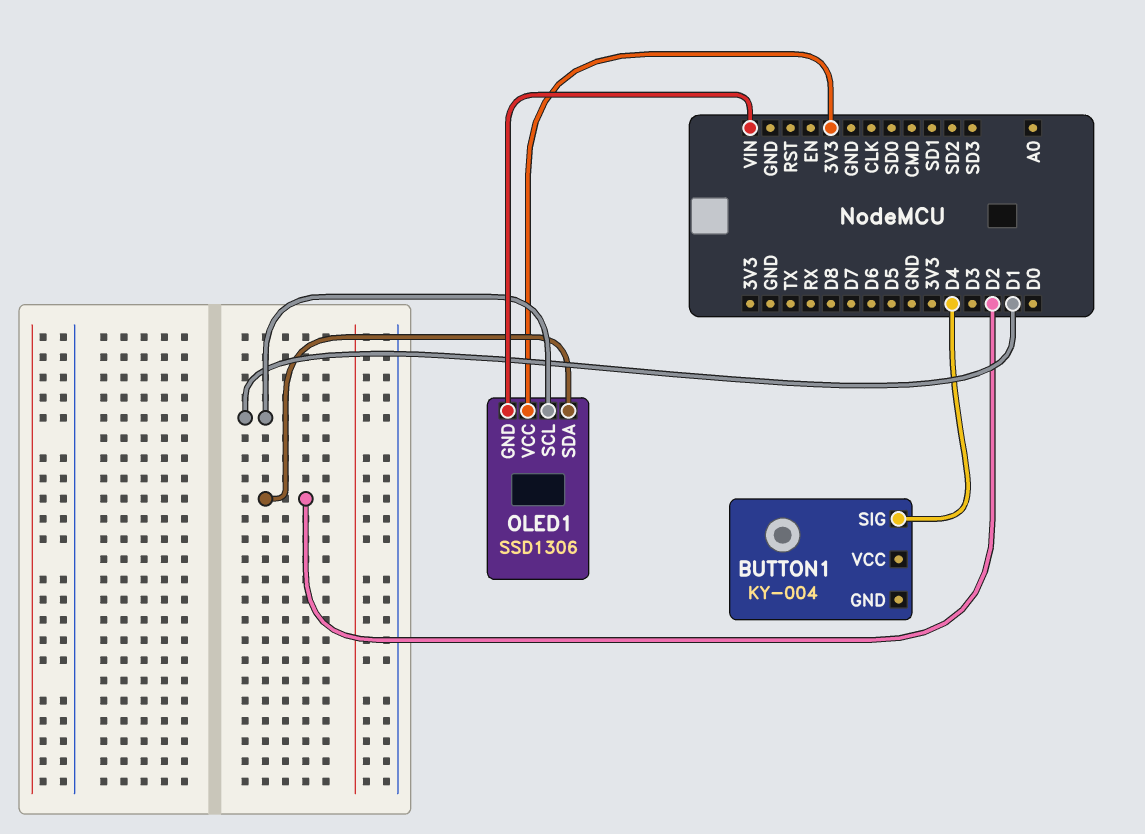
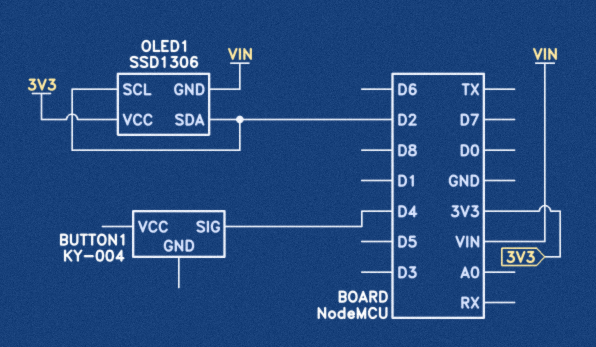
OLED1 pin SCL: D1 -> D2

